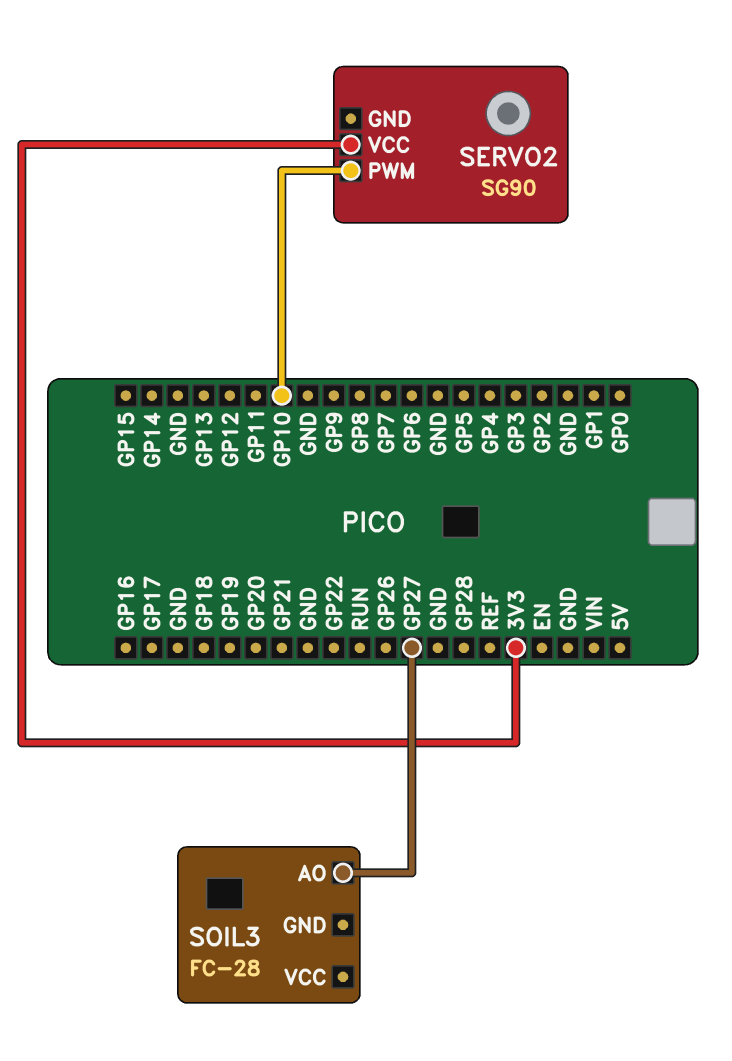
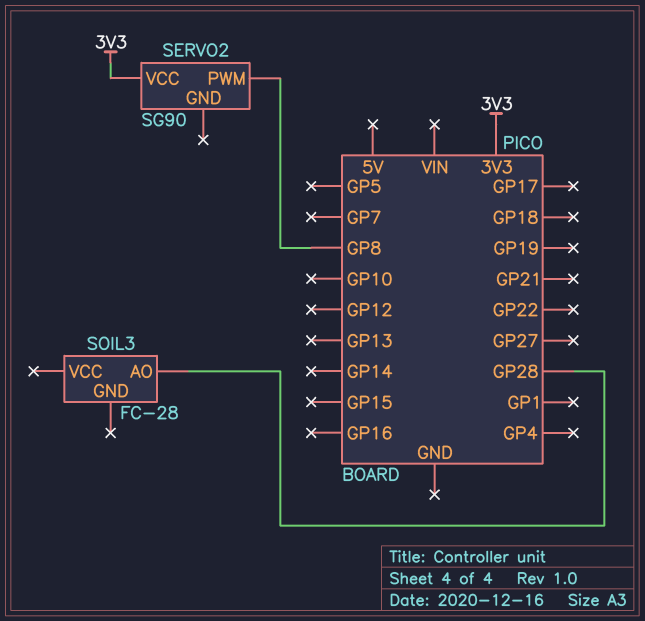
SERVO2 pin PWM: GP10 -> GP8
SOIL3 pin AO: GP27 -> GP28

